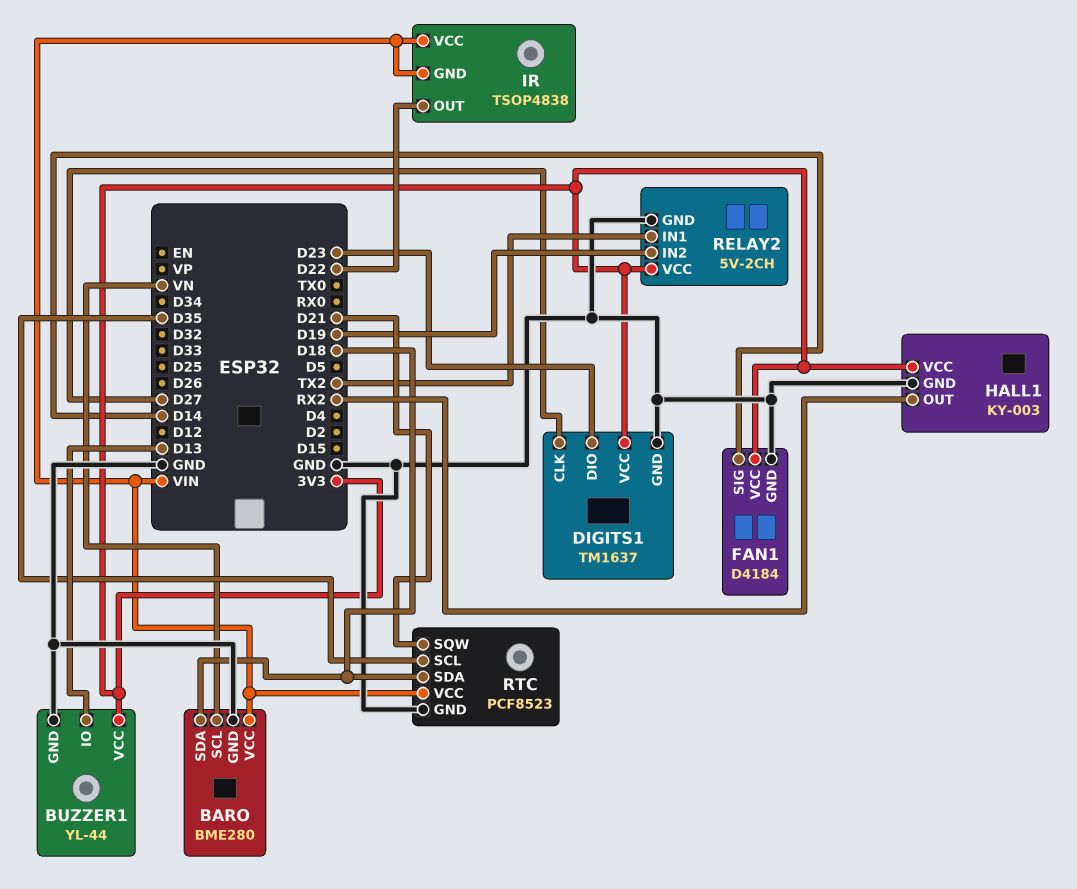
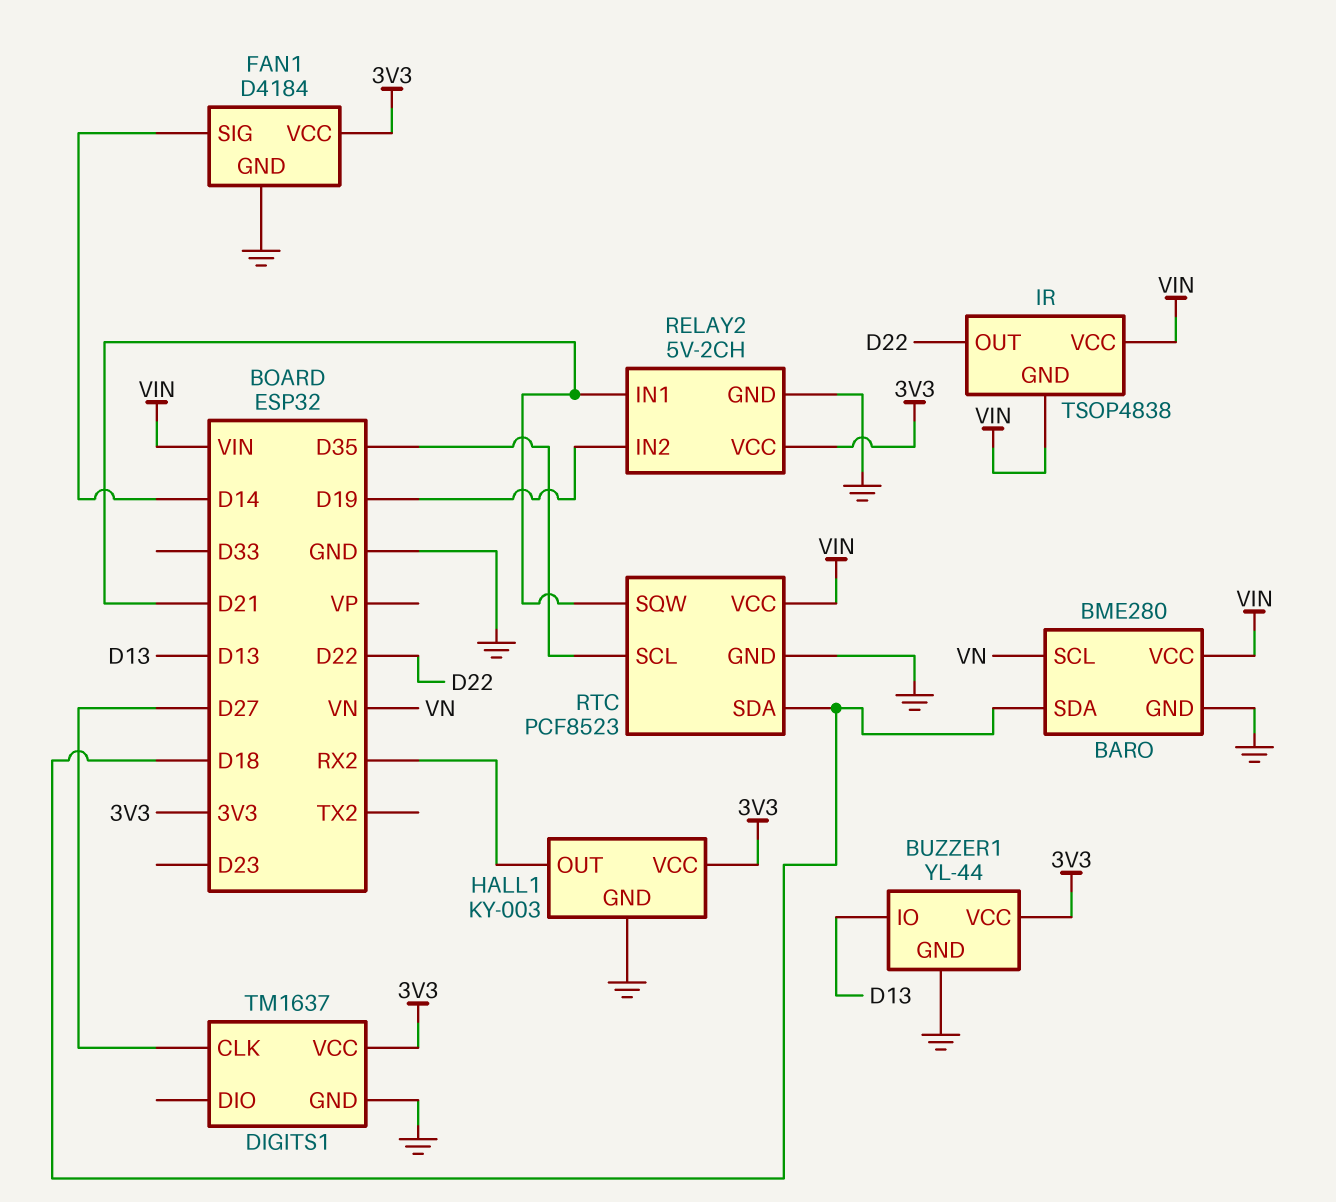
DIGITS1 pin DIO: D23 -> none
RELAY2 pin IN1: TX2 -> D21

